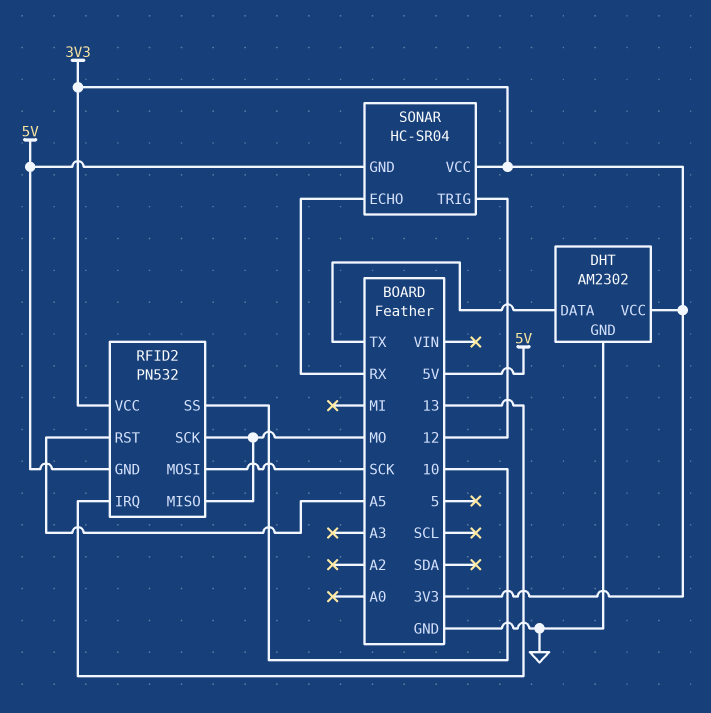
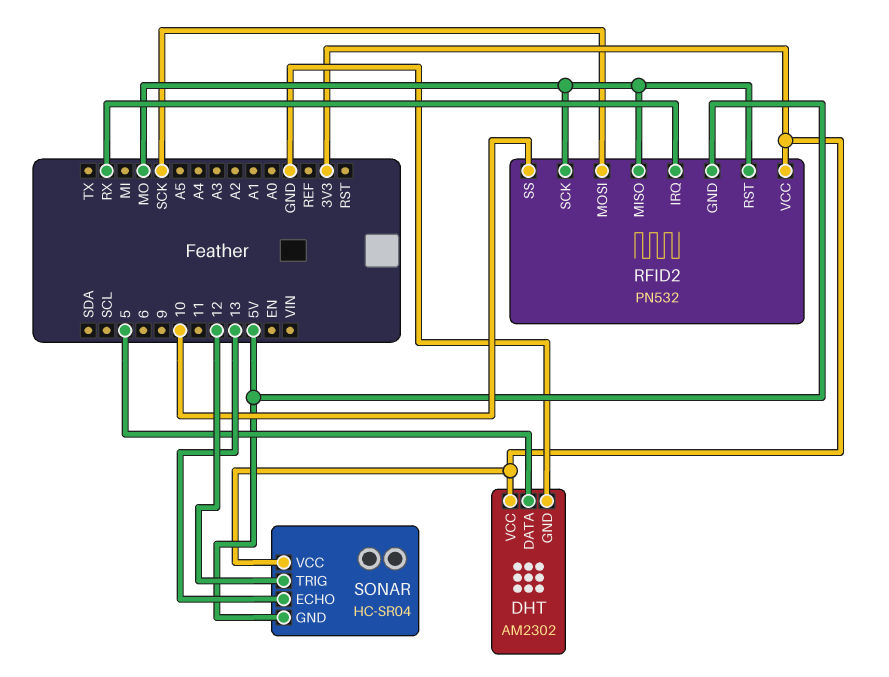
DHT pin DATA: TX -> 5
RFID2 pin IRQ: 13 -> RX
RFID2 pin RST: A5 -> MO
SONAR pin ECHO: RX -> 13

